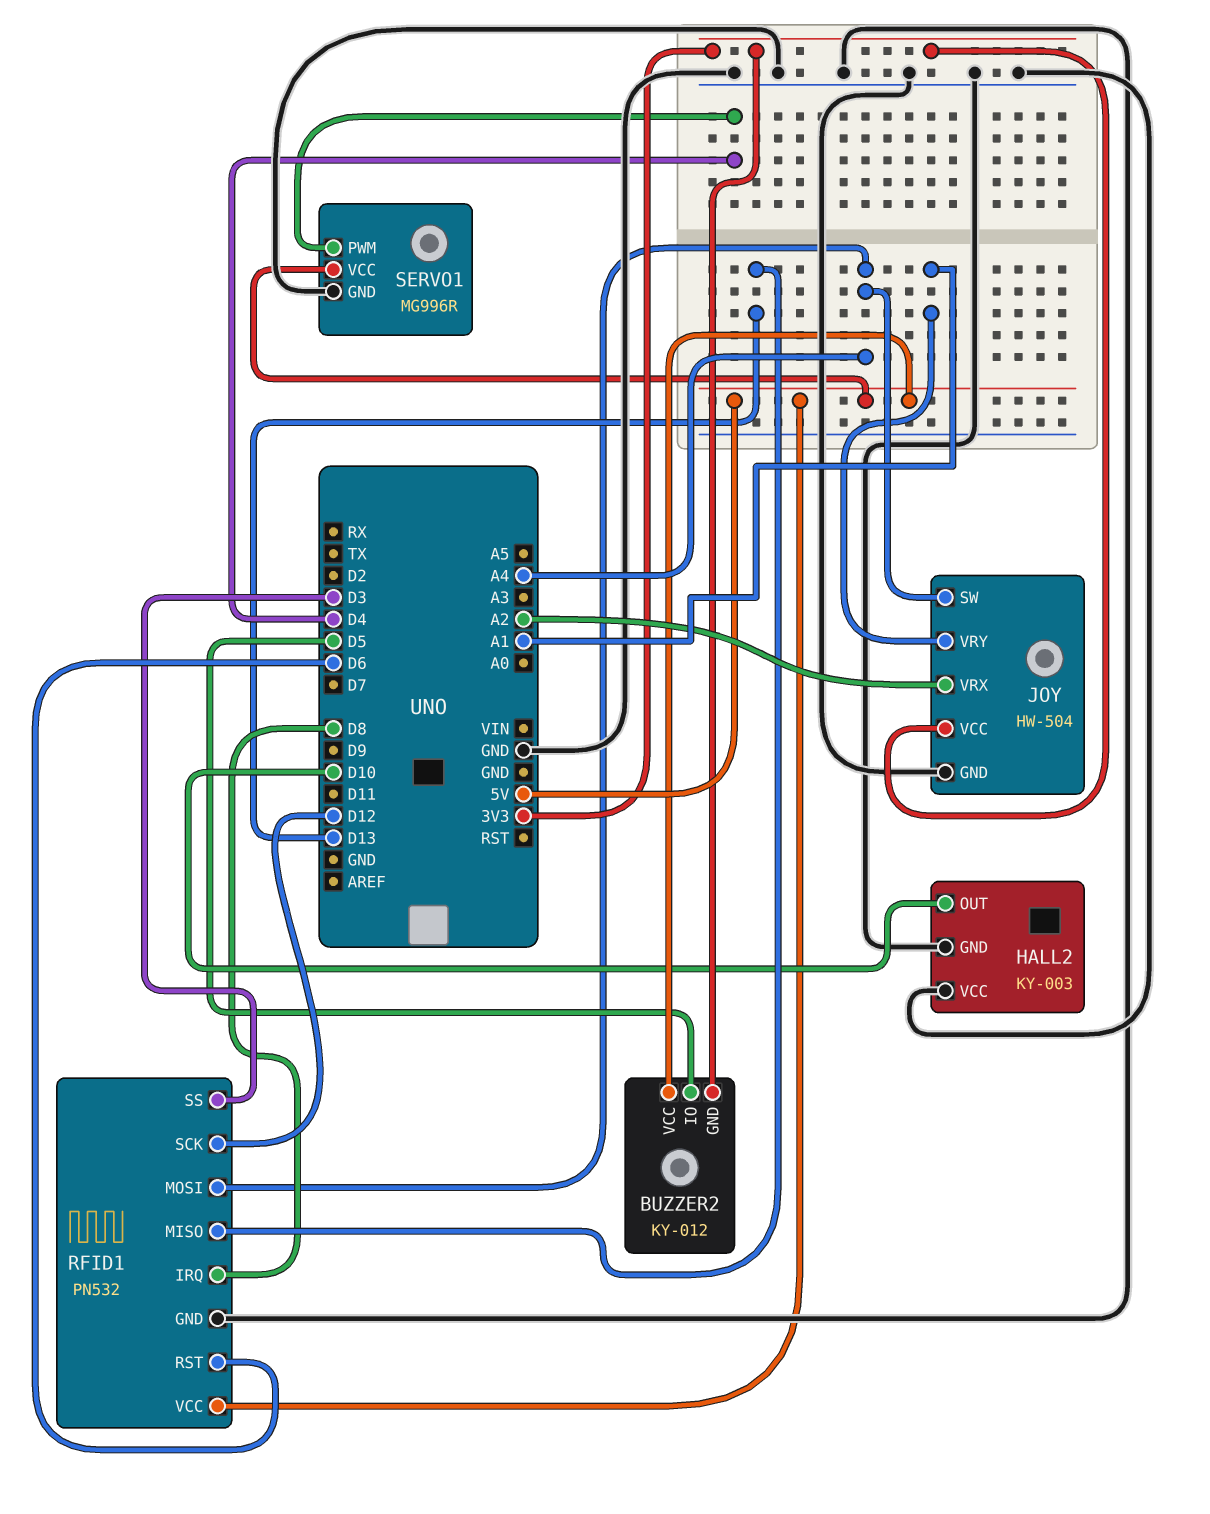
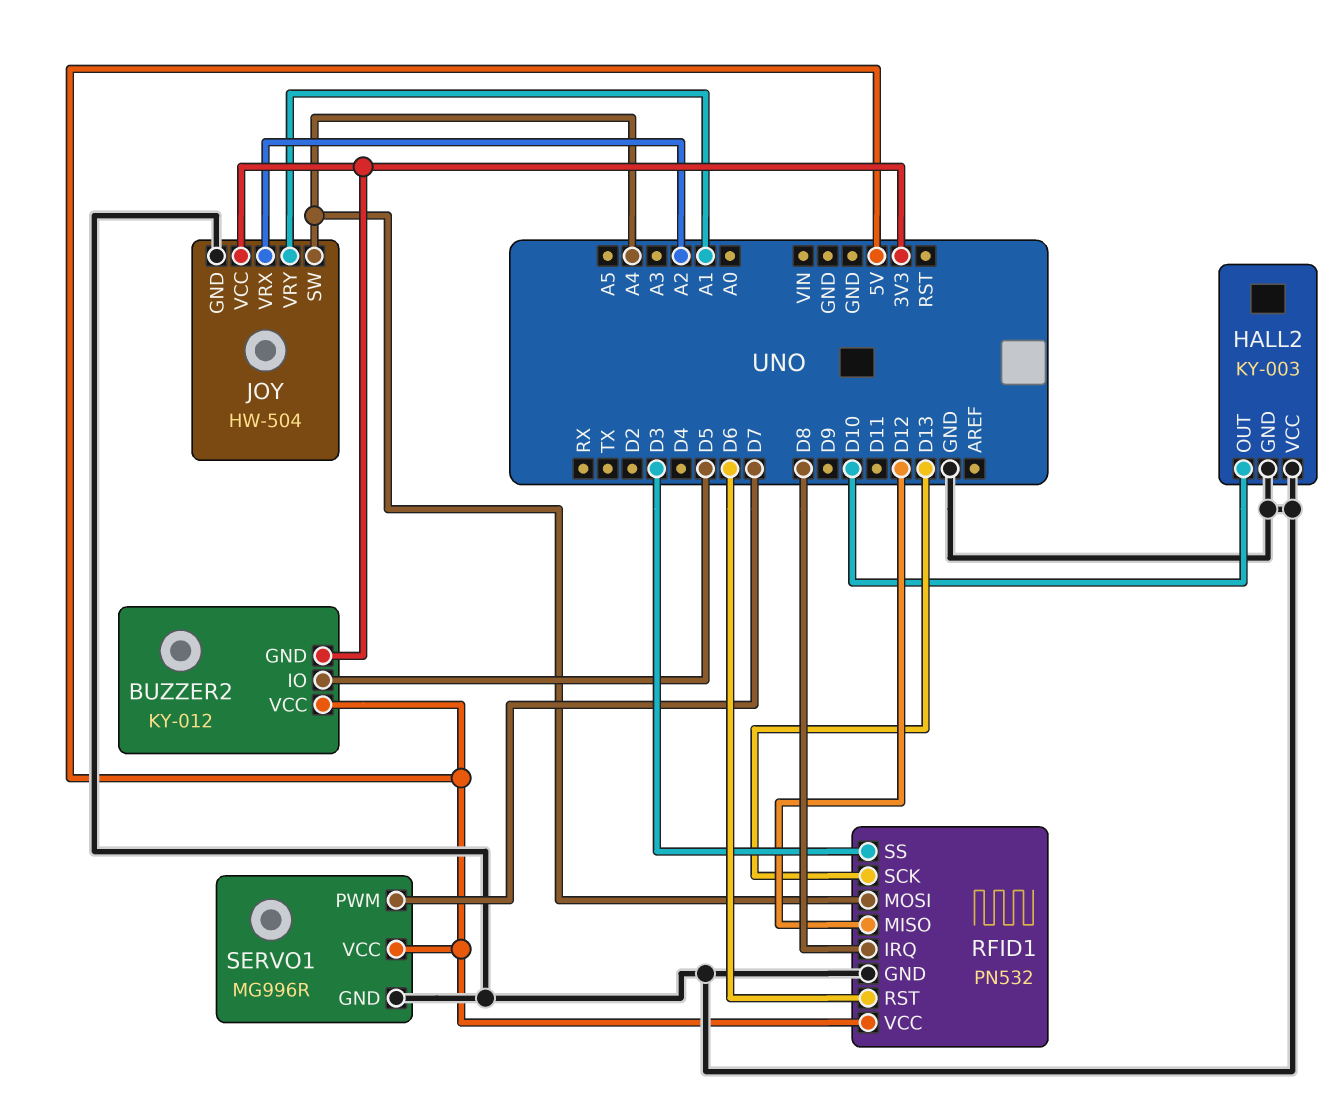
RFID1 pin MISO: D13 -> D12
RFID1 pin SCK: D12 -> D13
SERVO1 pin PWM: D4 -> D7

